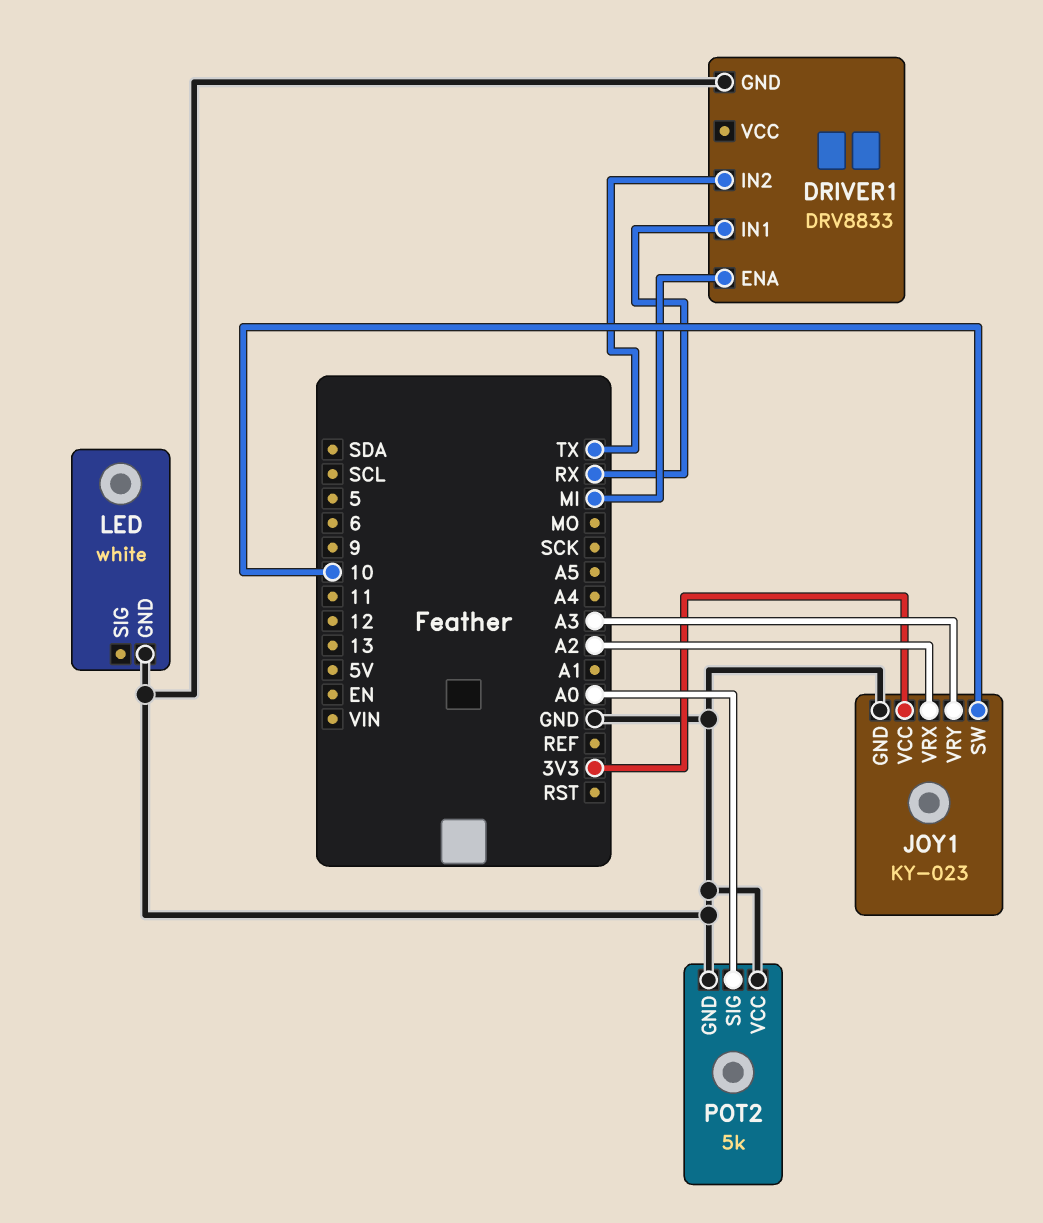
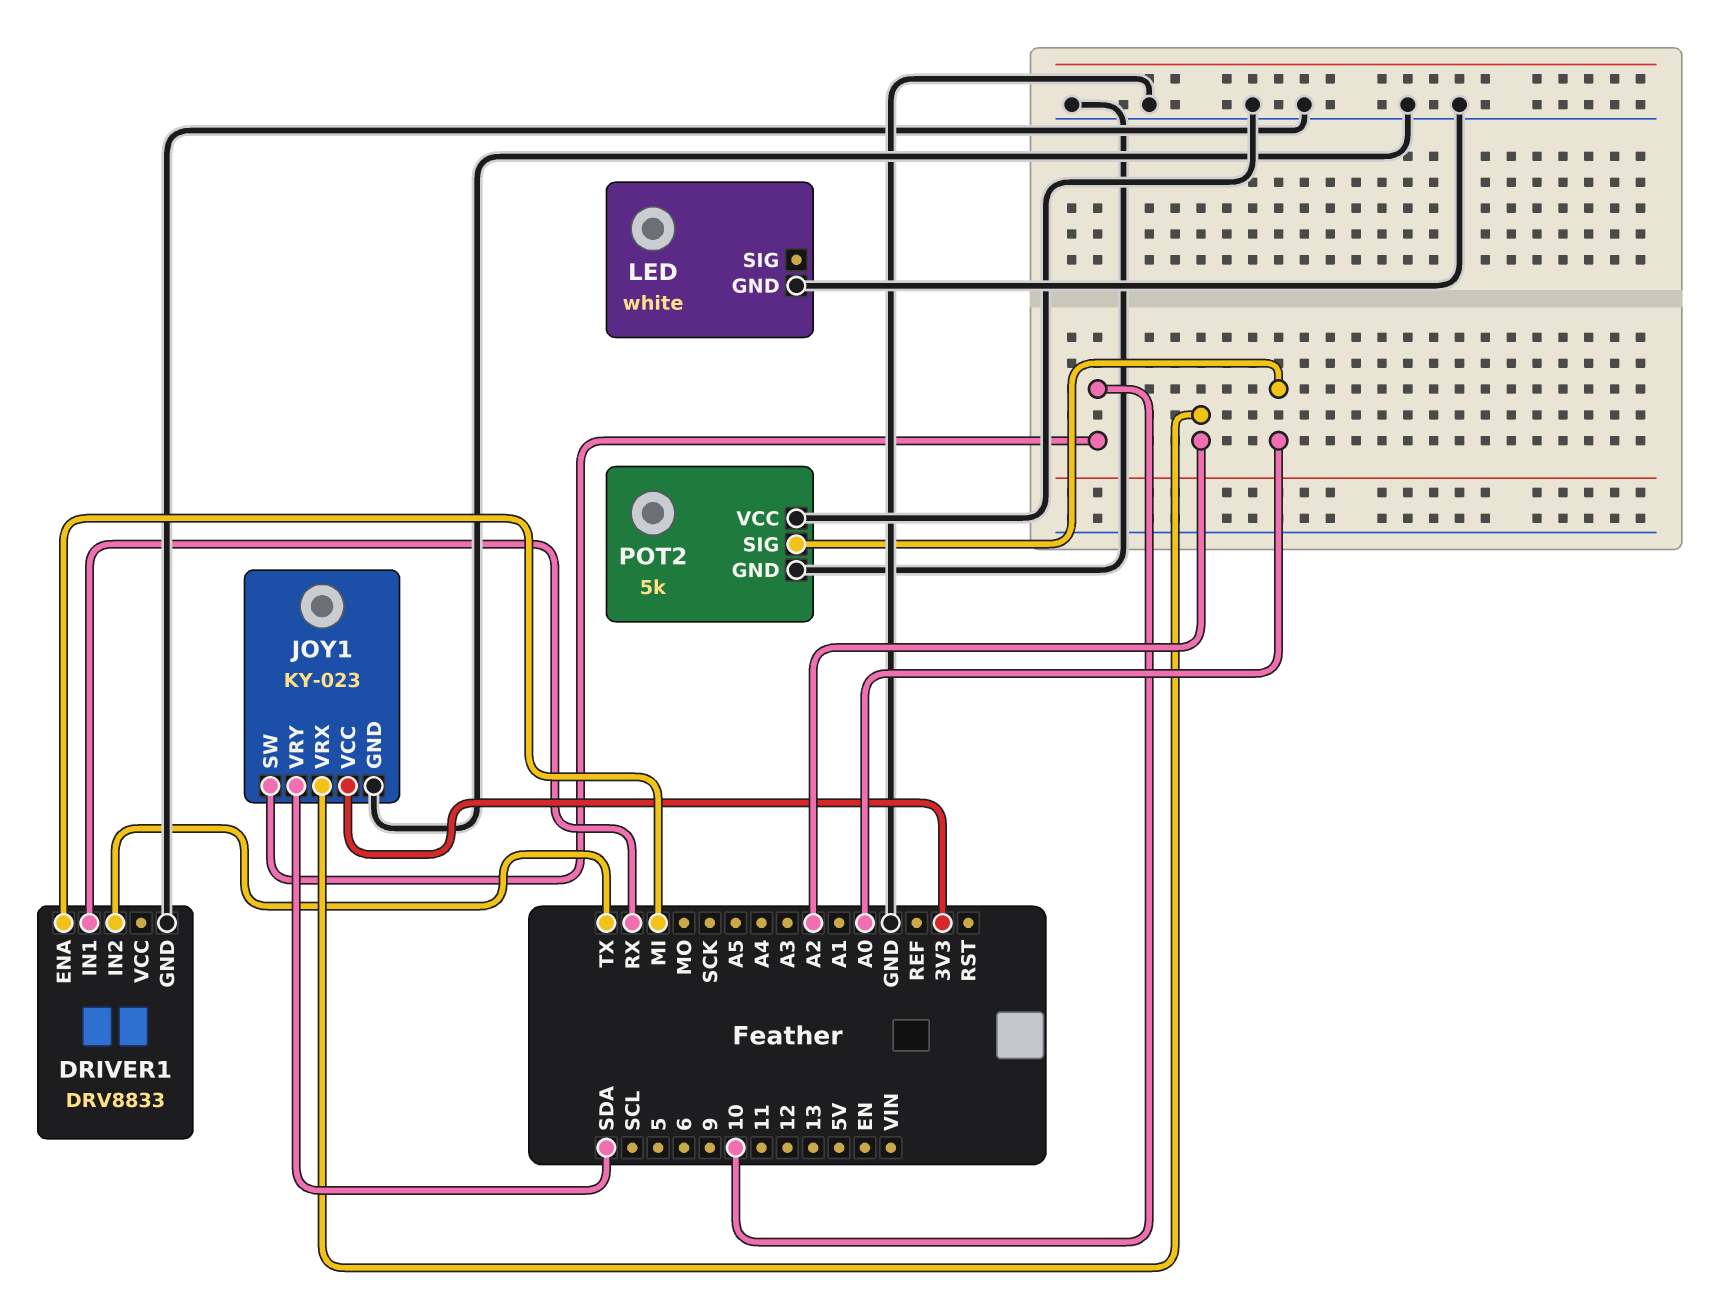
JOY1 pin VRY: A3 -> SDA

